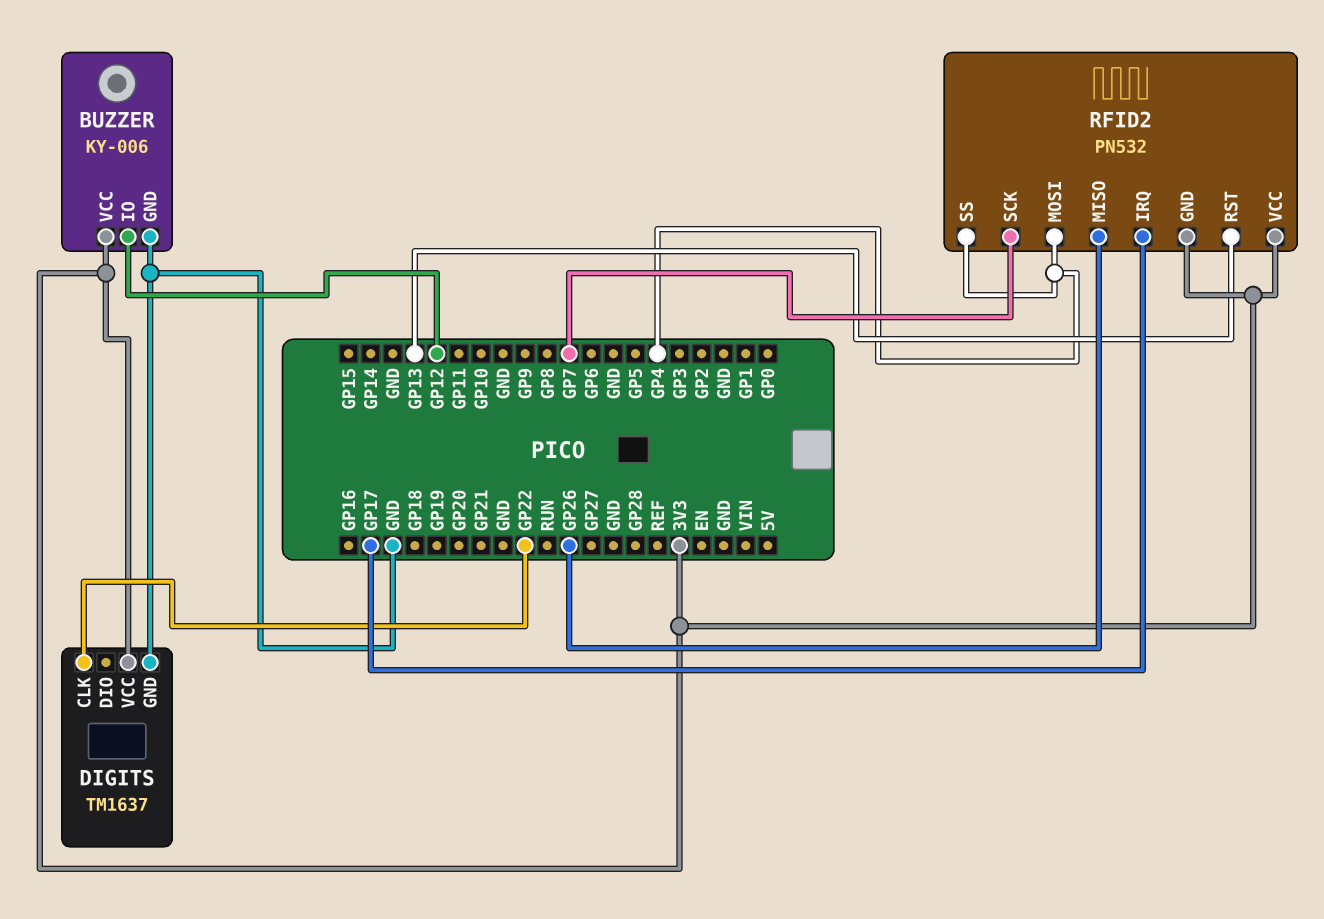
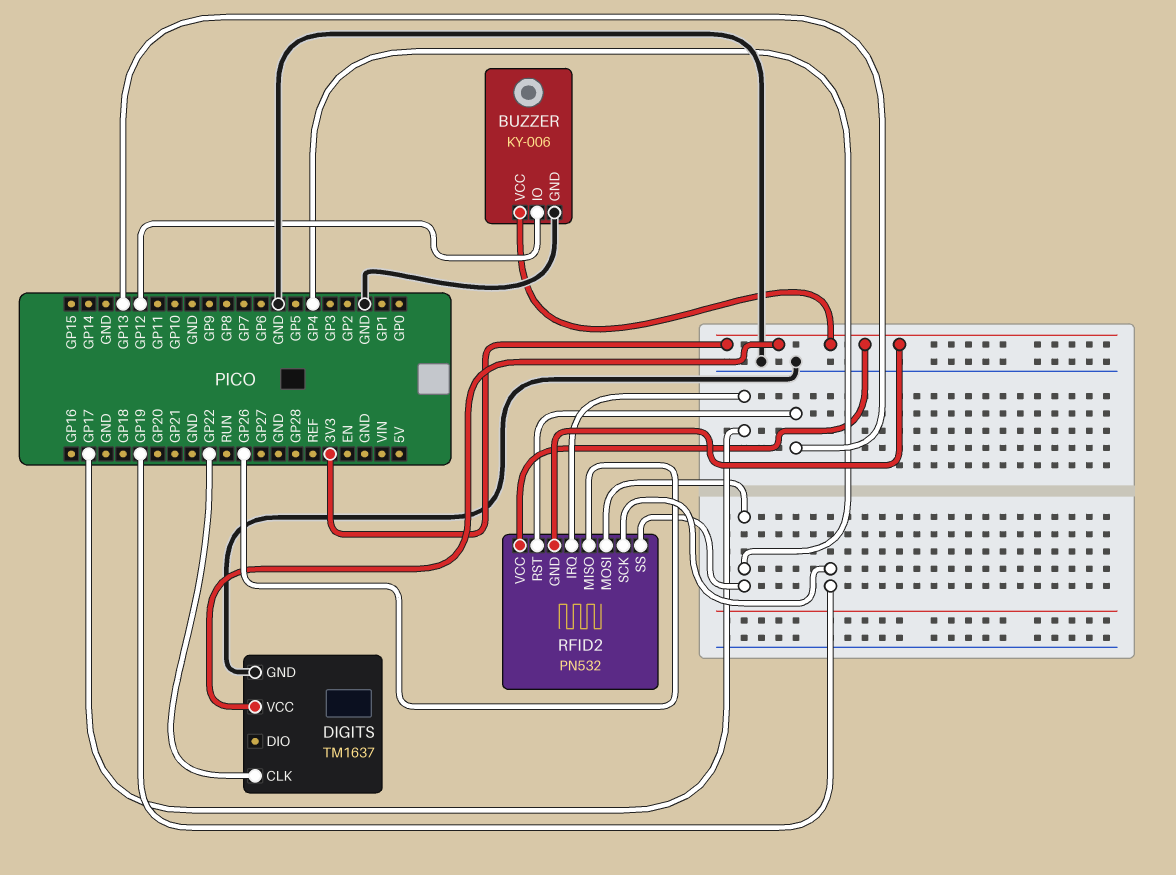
RFID2 pin SCK: GP7 -> GP19

